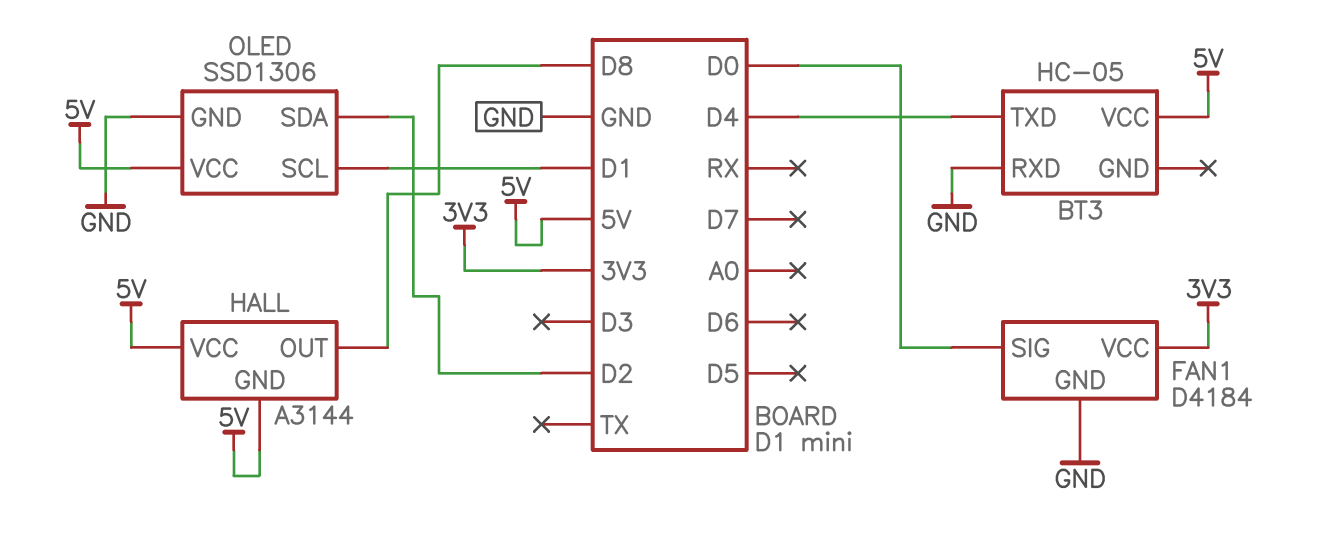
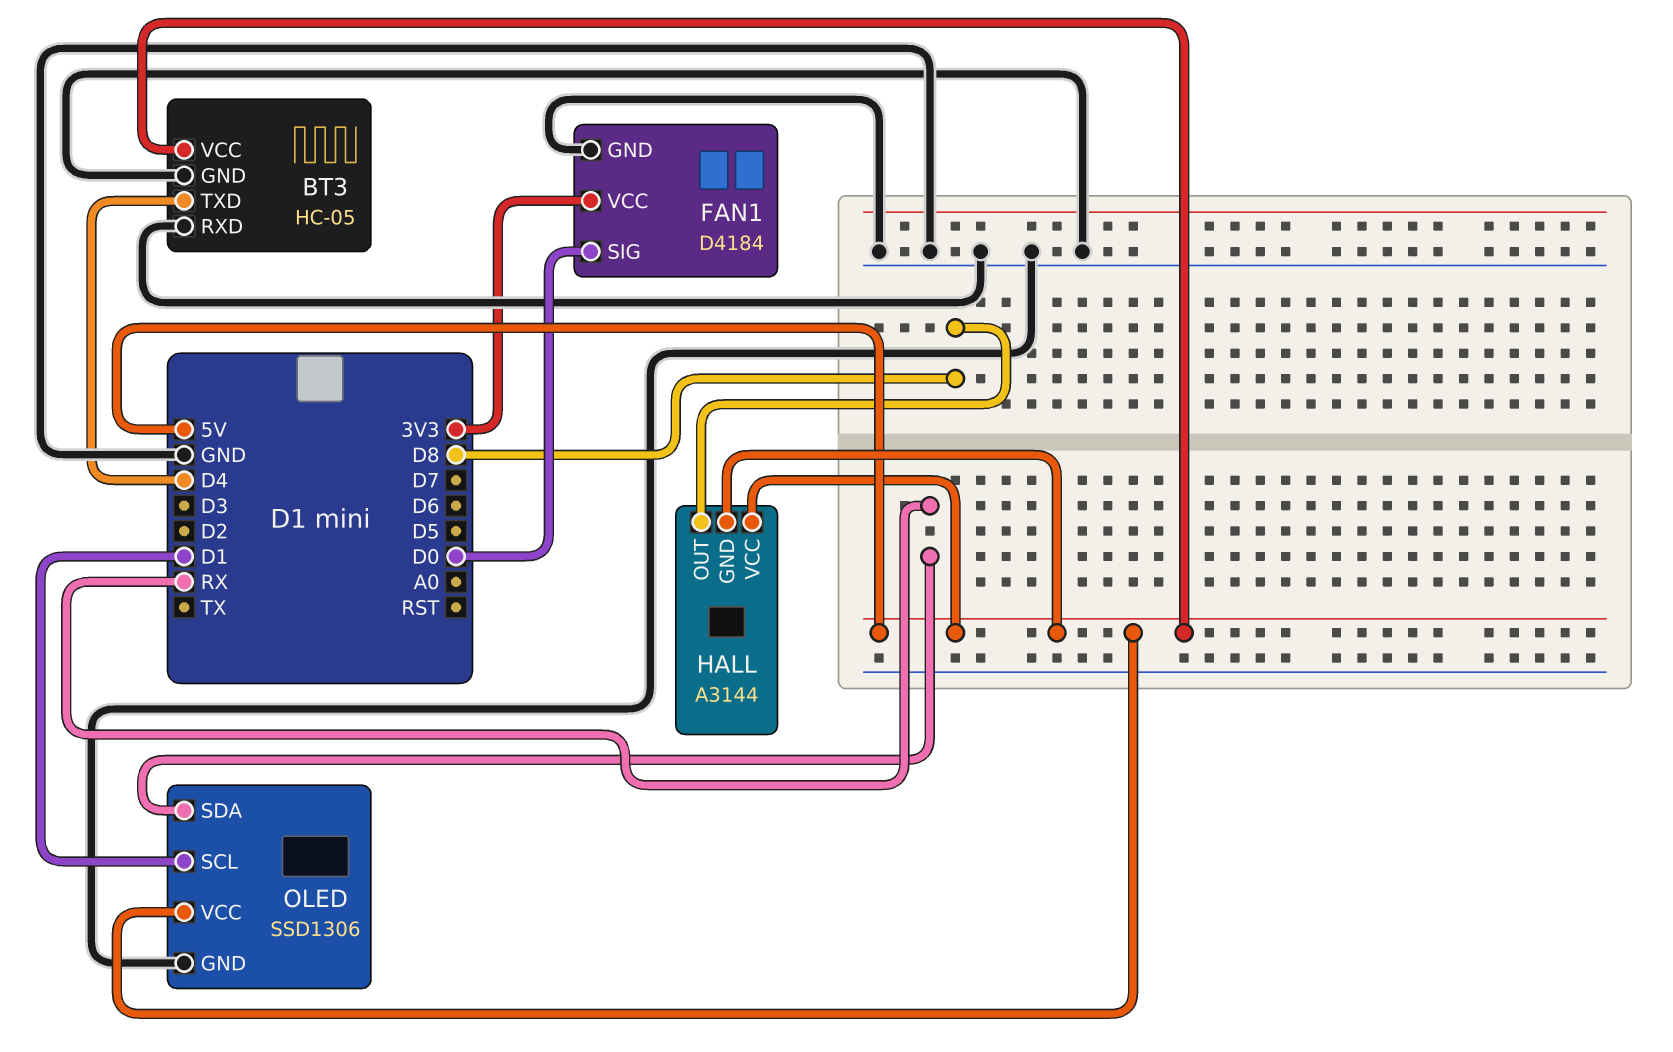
BT3 pin GND: none -> GND
OLED pin SDA: D2 -> RX

